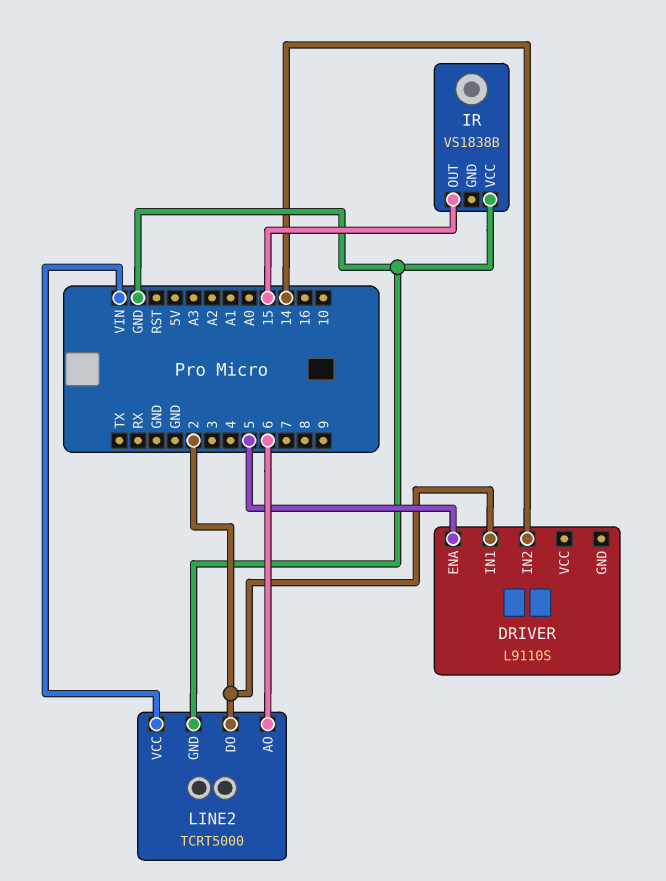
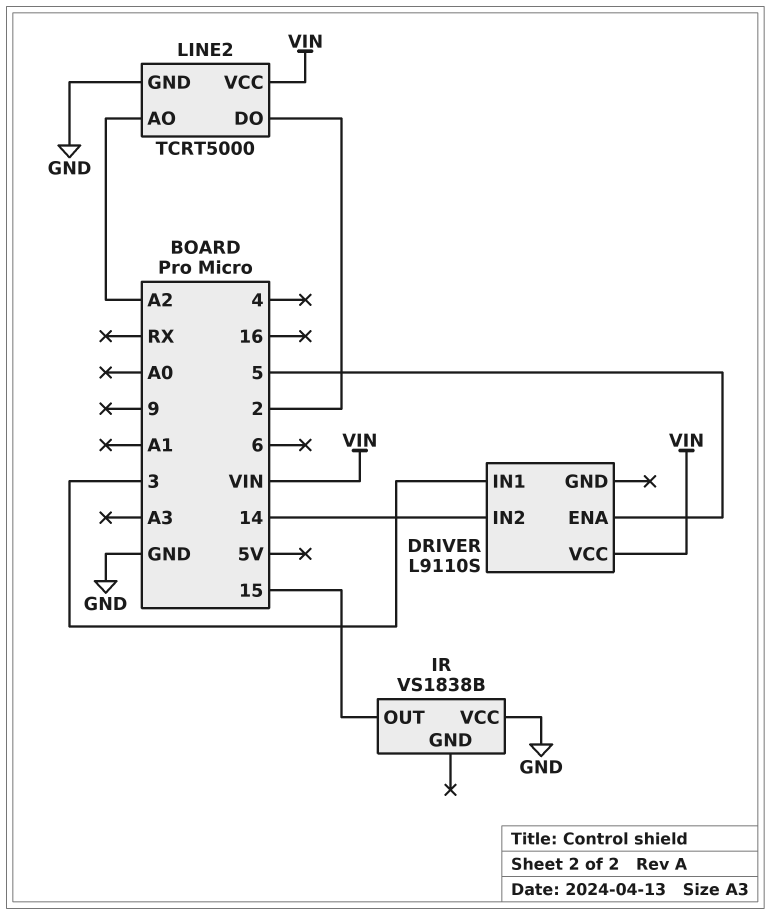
DRIVER pin IN1: 2 -> 3
DRIVER pin VCC: none -> VIN
LINE2 pin AO: 6 -> A2

